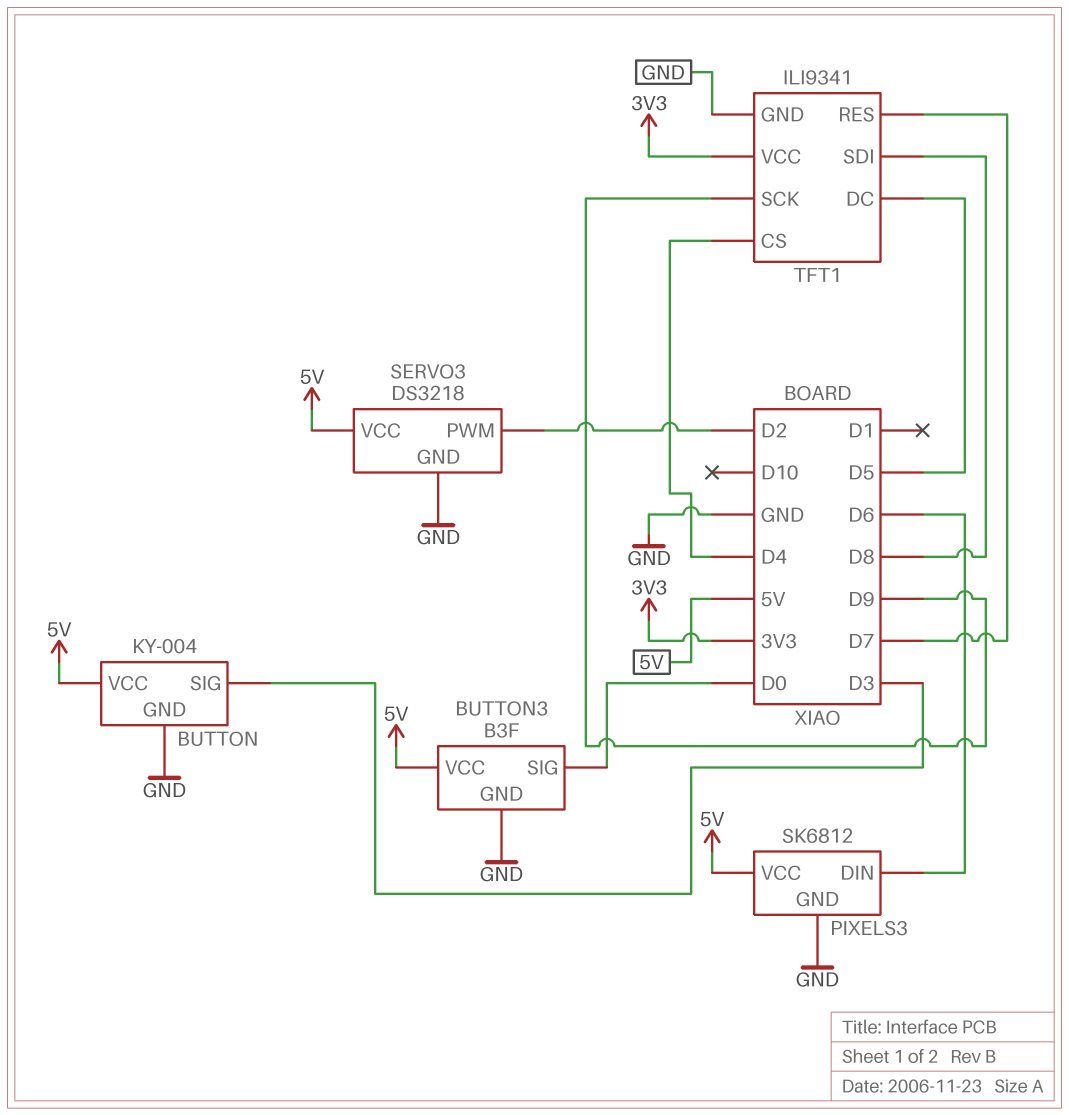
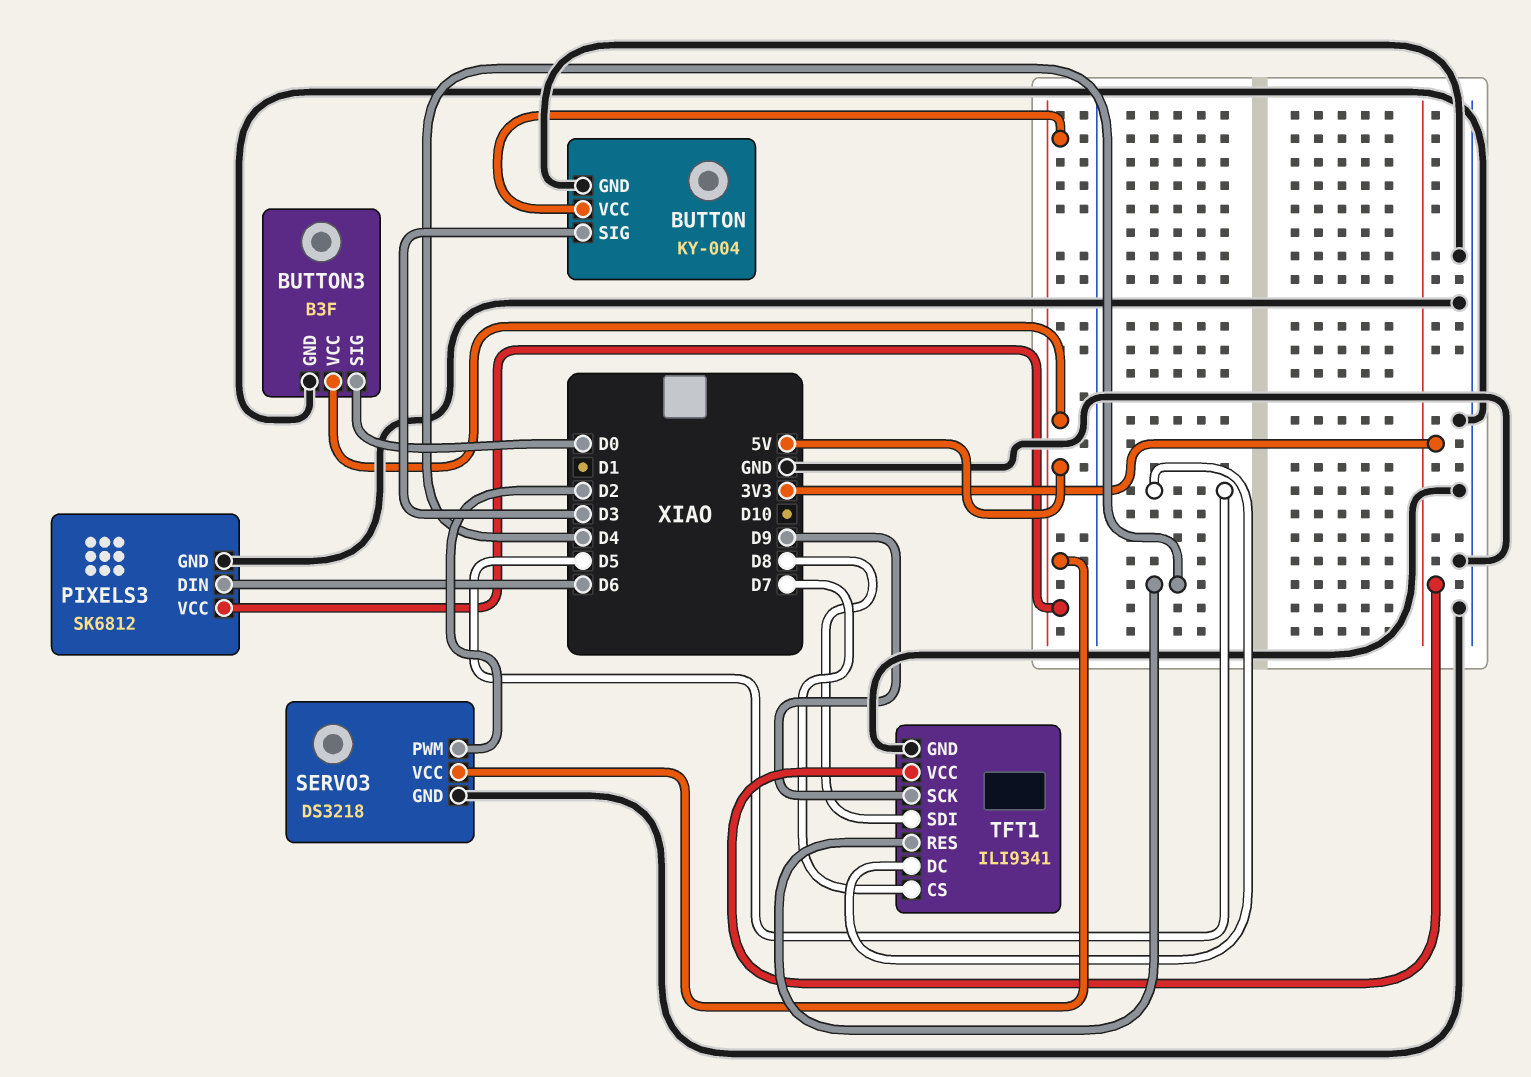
TFT1 pin CS: D4 -> D7
TFT1 pin RES: D7 -> D4

